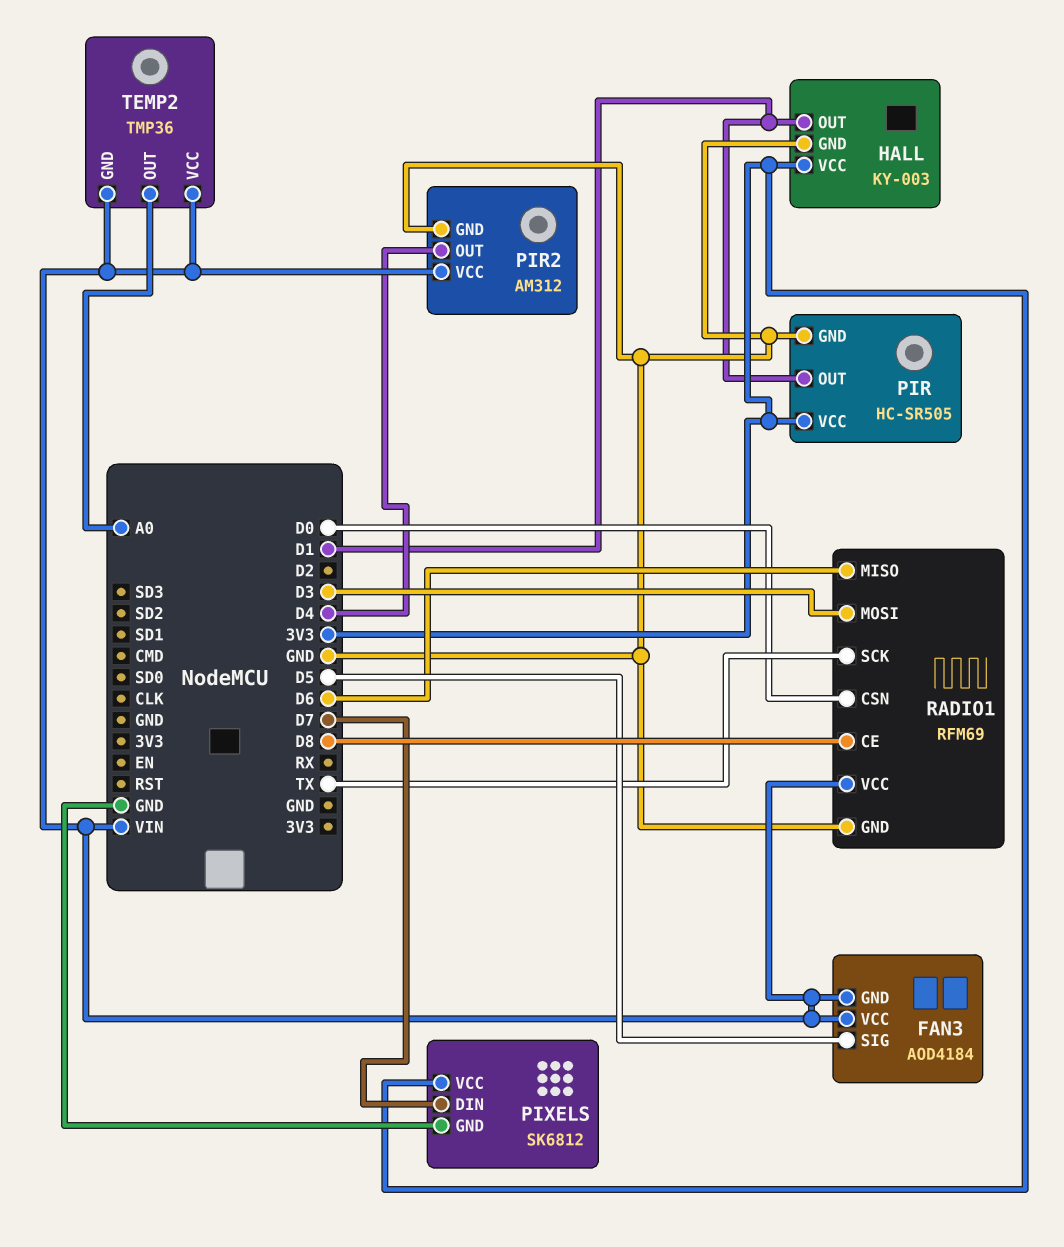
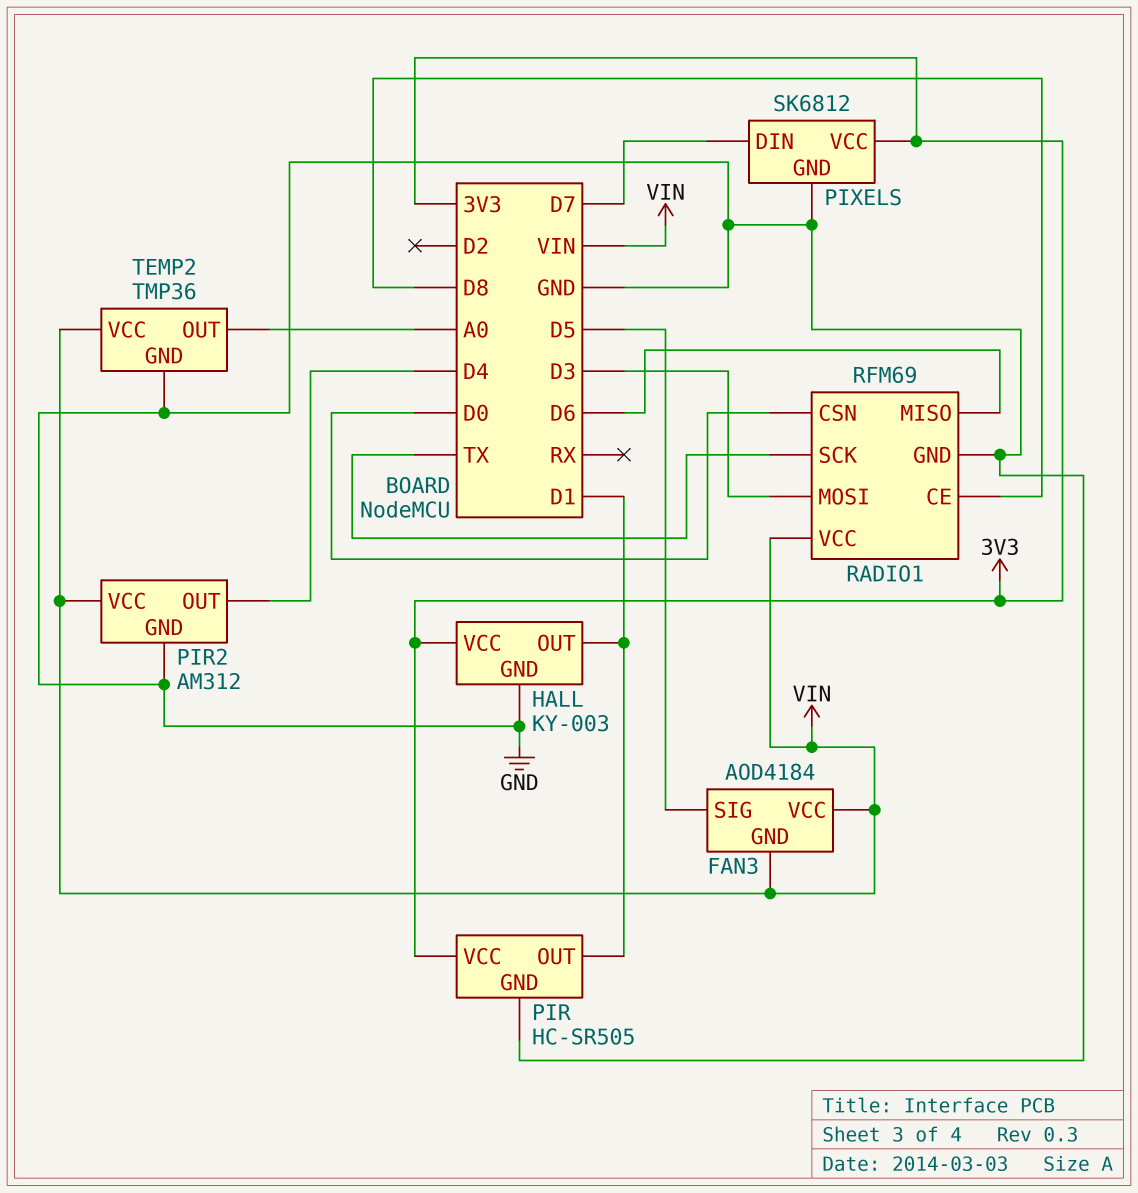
TEMP2 pin GND: VIN -> GND

